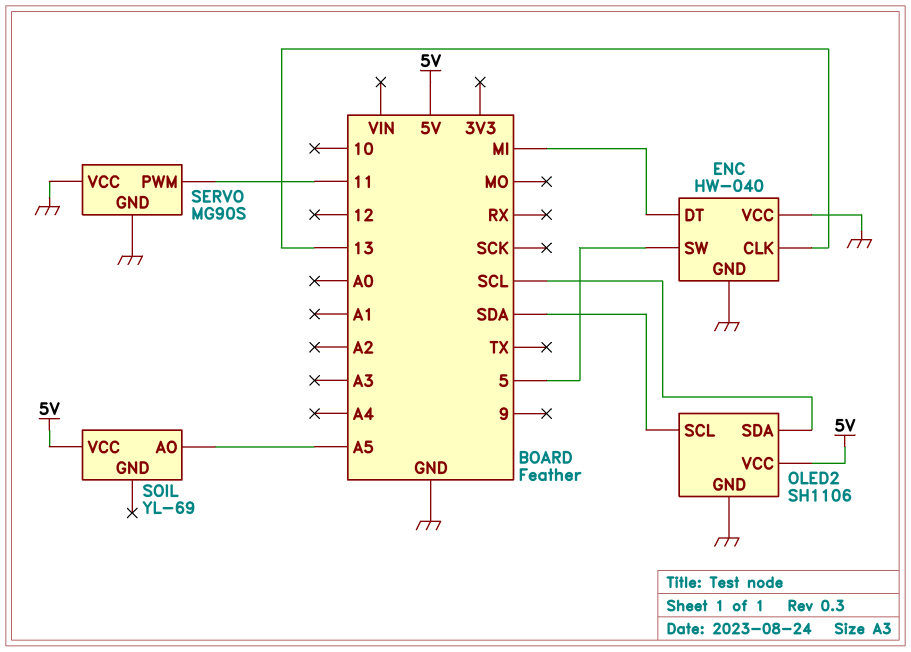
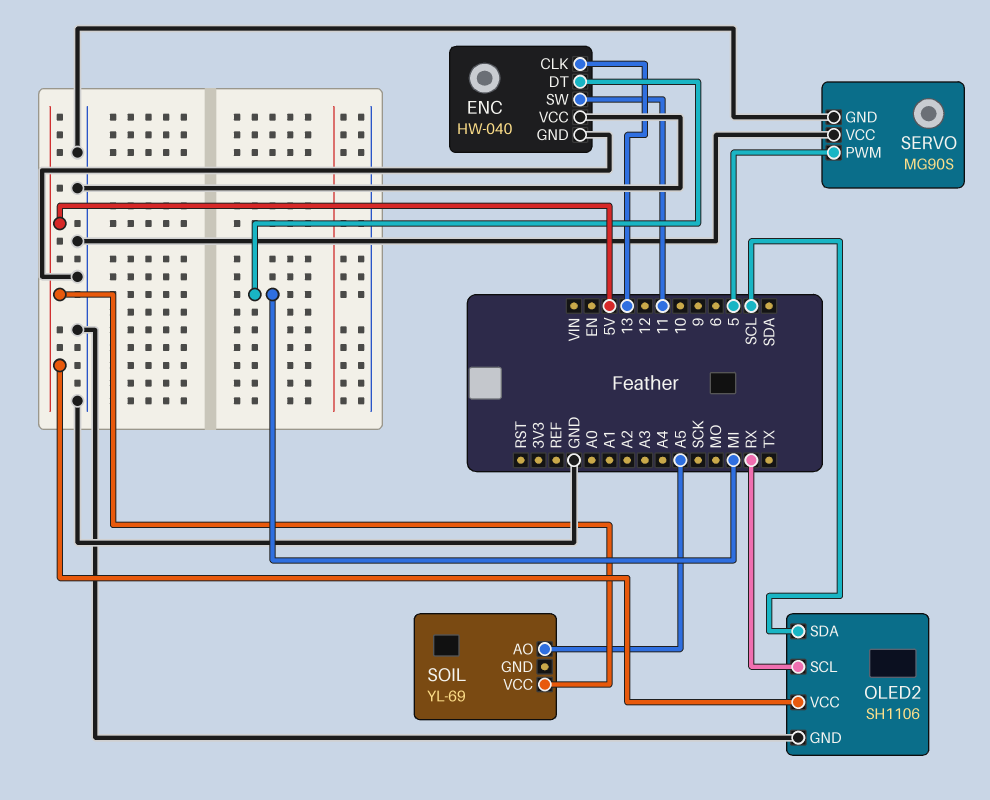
ENC pin SW: 5 -> 11
OLED2 pin SCL: SDA -> RX
SERVO pin PWM: 11 -> 5

